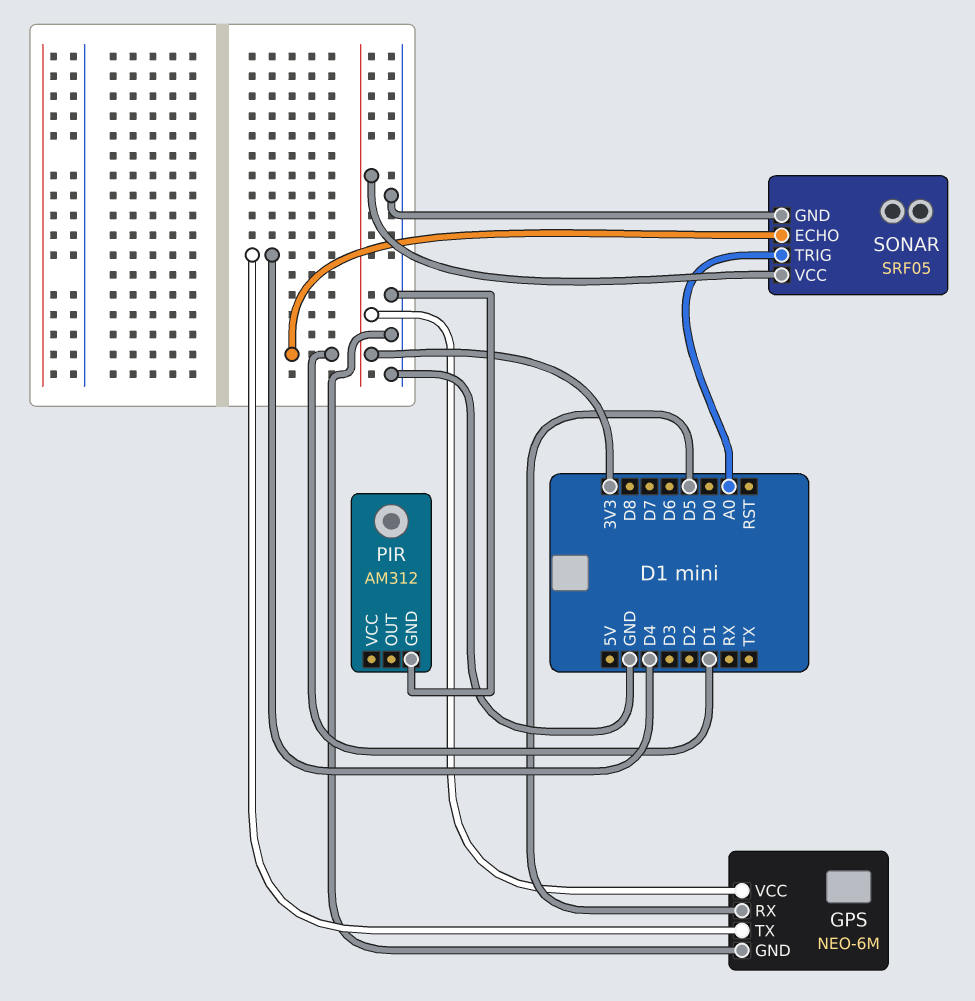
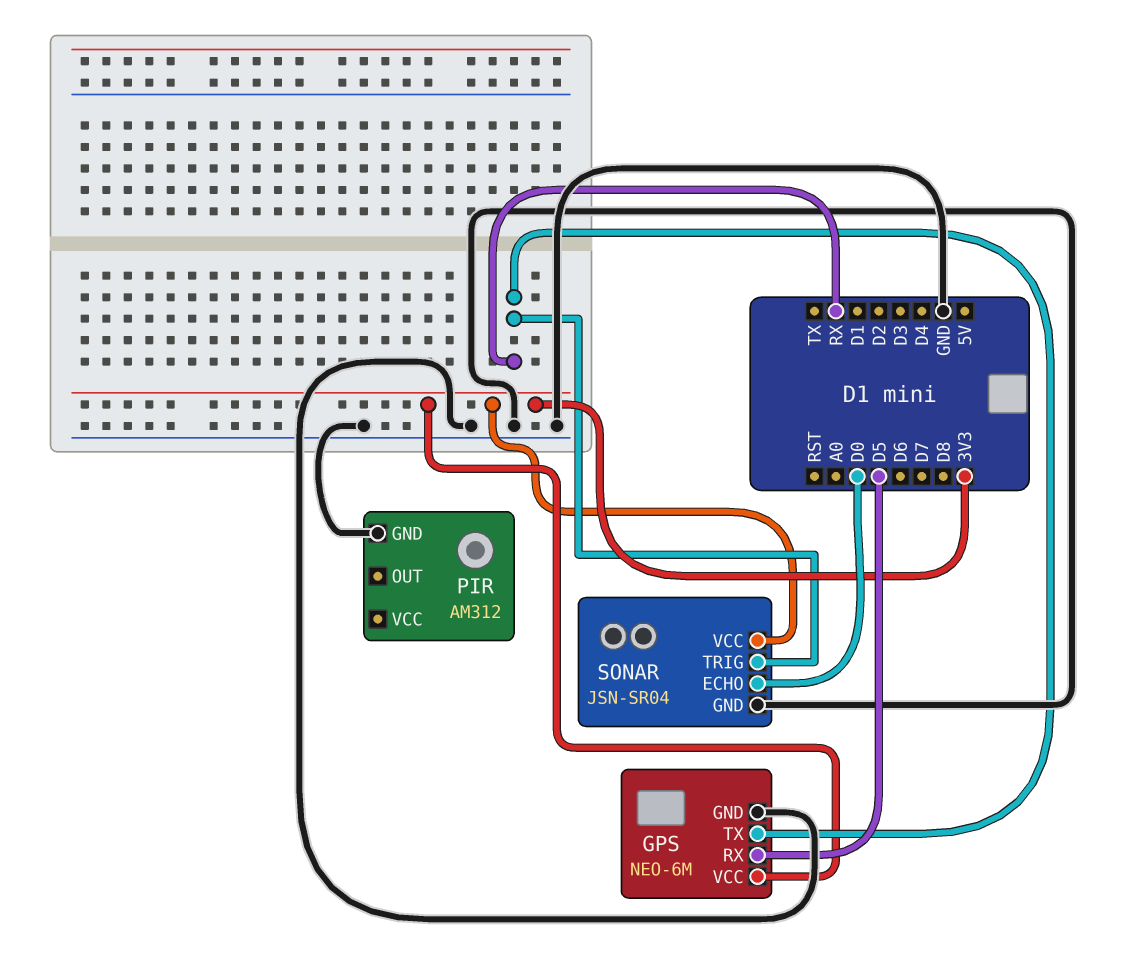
GPS pin TX: D4 -> RX
SONAR: SRF05 -> JSN-SR04
SONAR pin ECHO: D1 -> D0
SONAR pin TRIG: A0 -> RX

